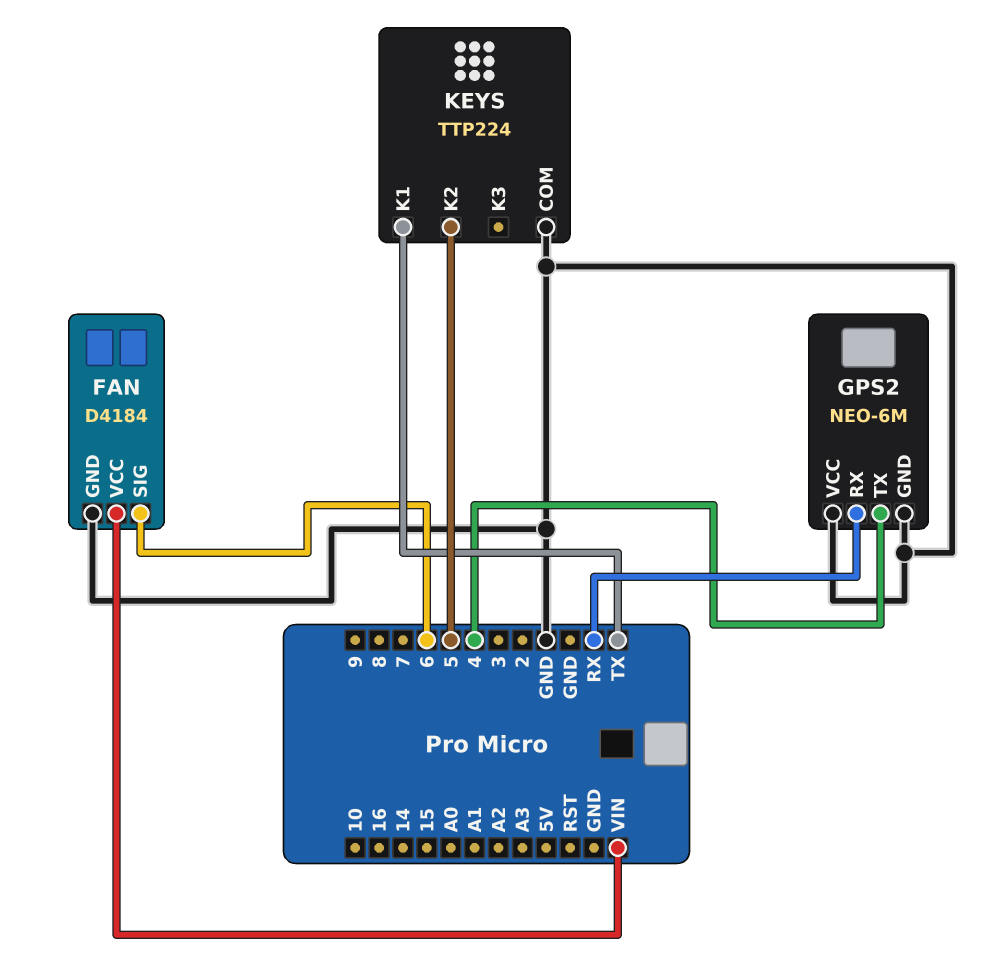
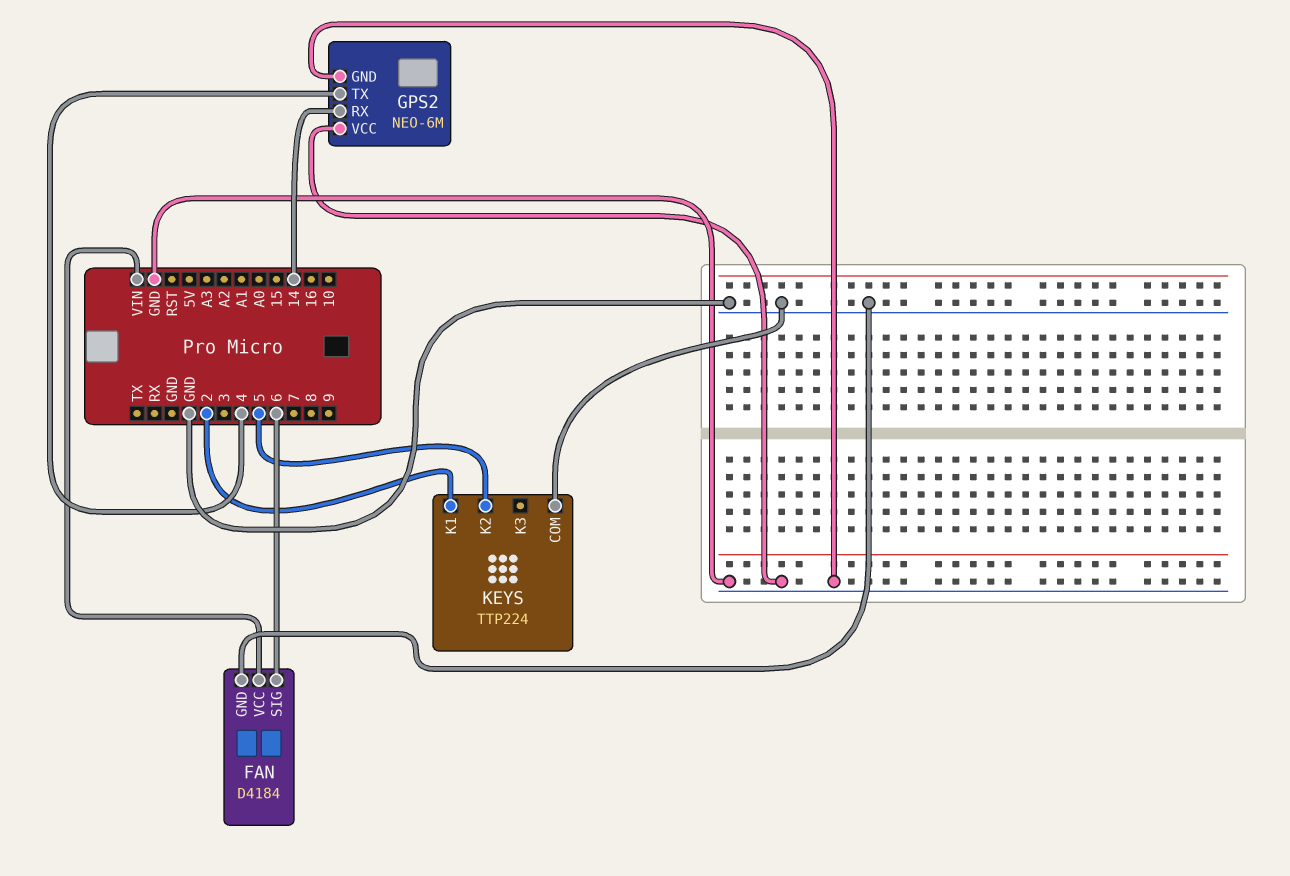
GPS2 pin RX: RX -> 14
KEYS pin K1: TX -> 2

